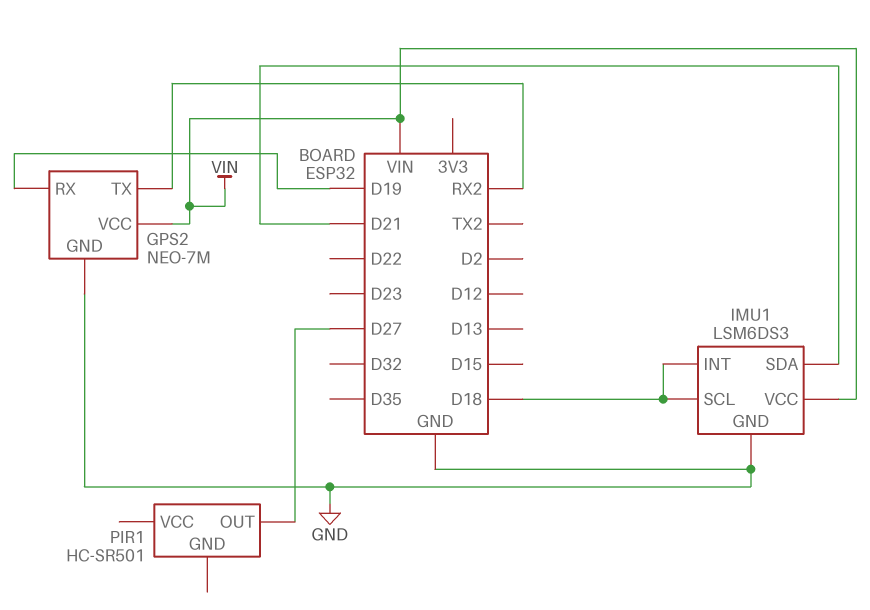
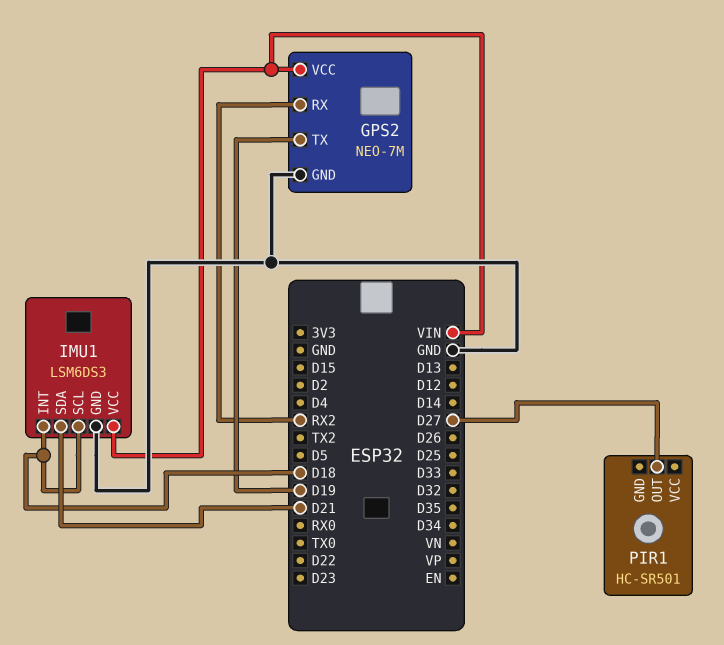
GPS2 pin RX: D19 -> RX2
GPS2 pin TX: RX2 -> D19

